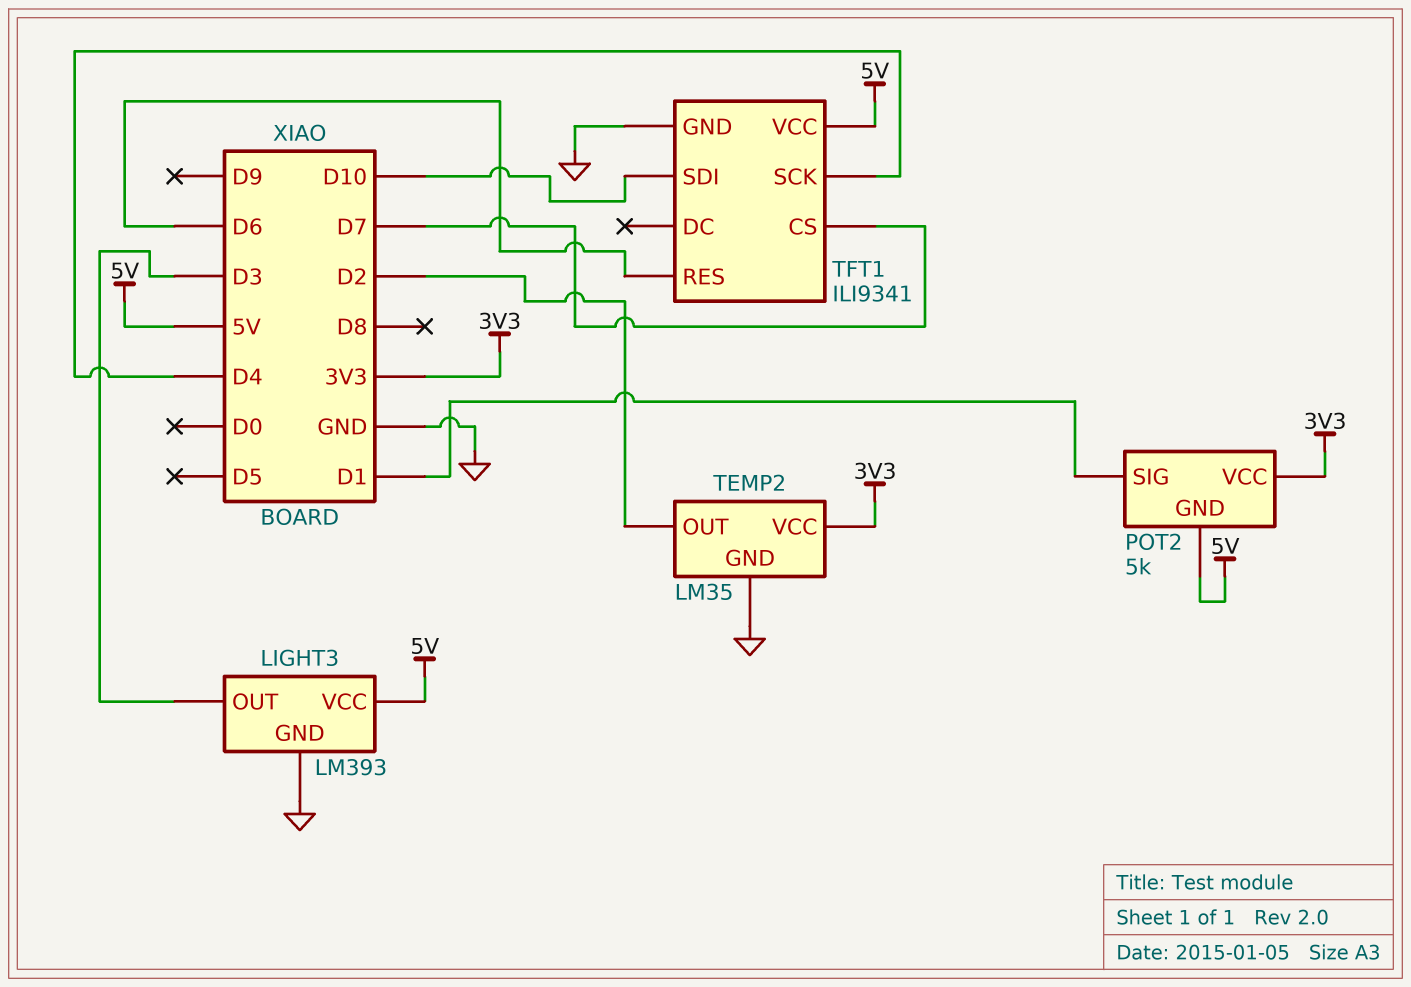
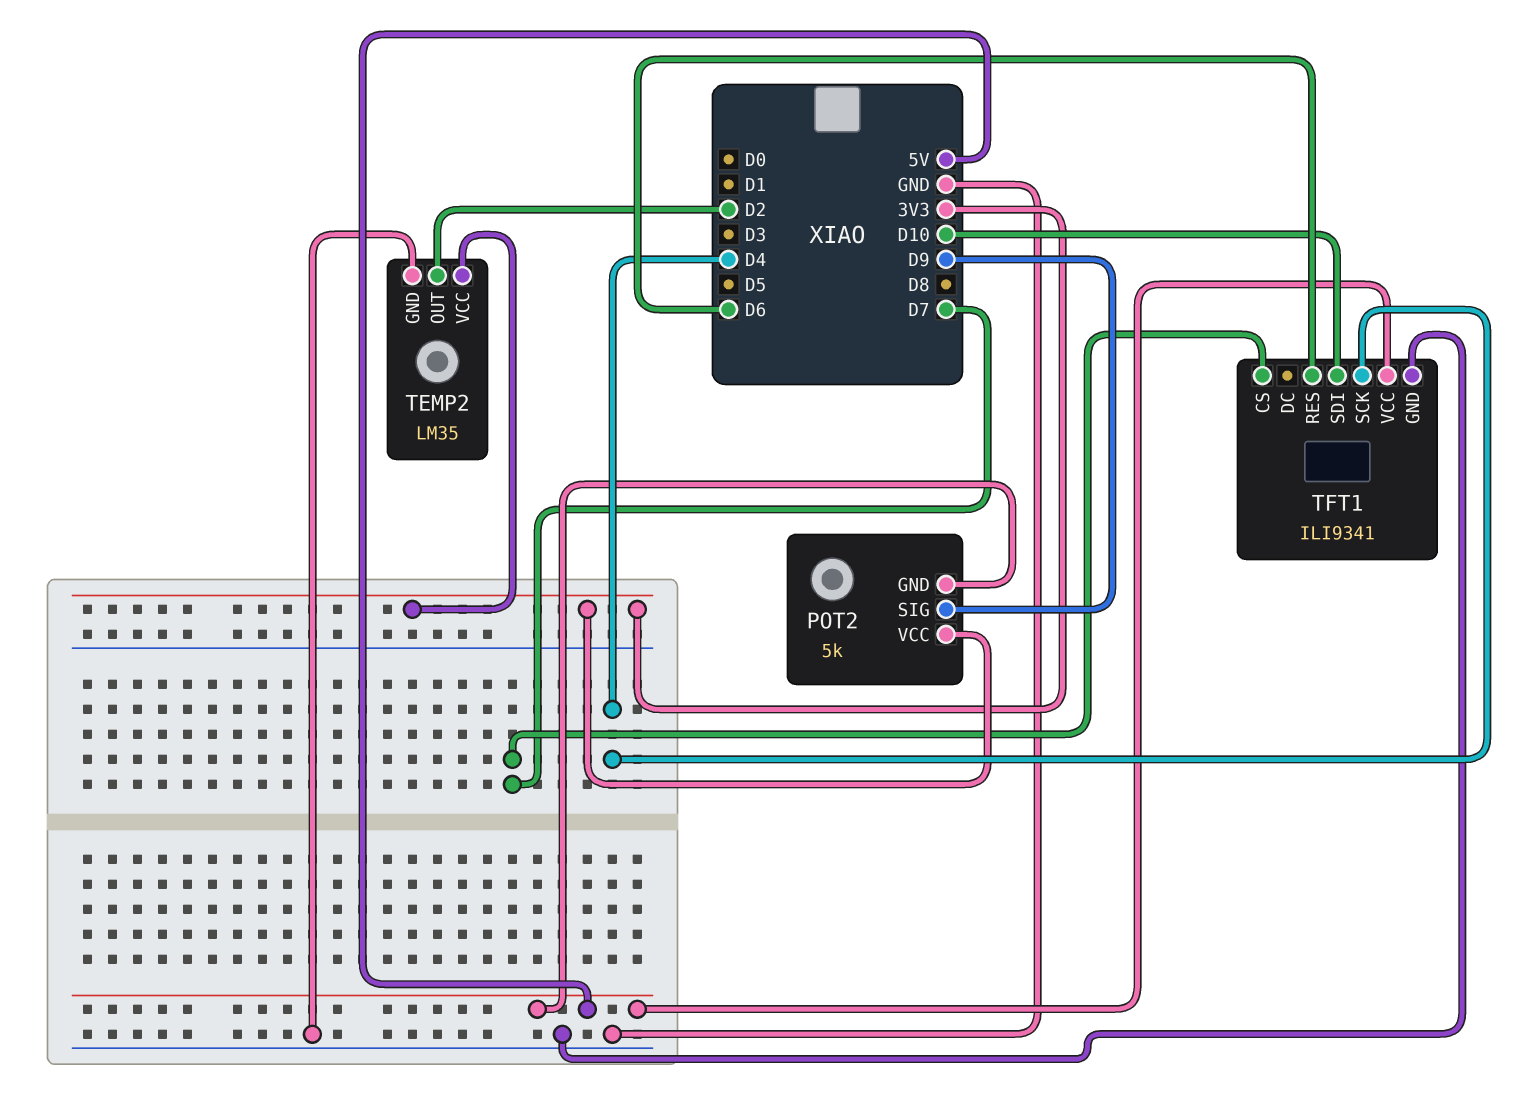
LIGHT3: LM393 -> none
LIGHT3 pin GND: GND -> none
LIGHT3 pin OUT: D3 -> none
LIGHT3 pin VCC: 5V -> none
POT2 pin SIG: D1 -> D9

